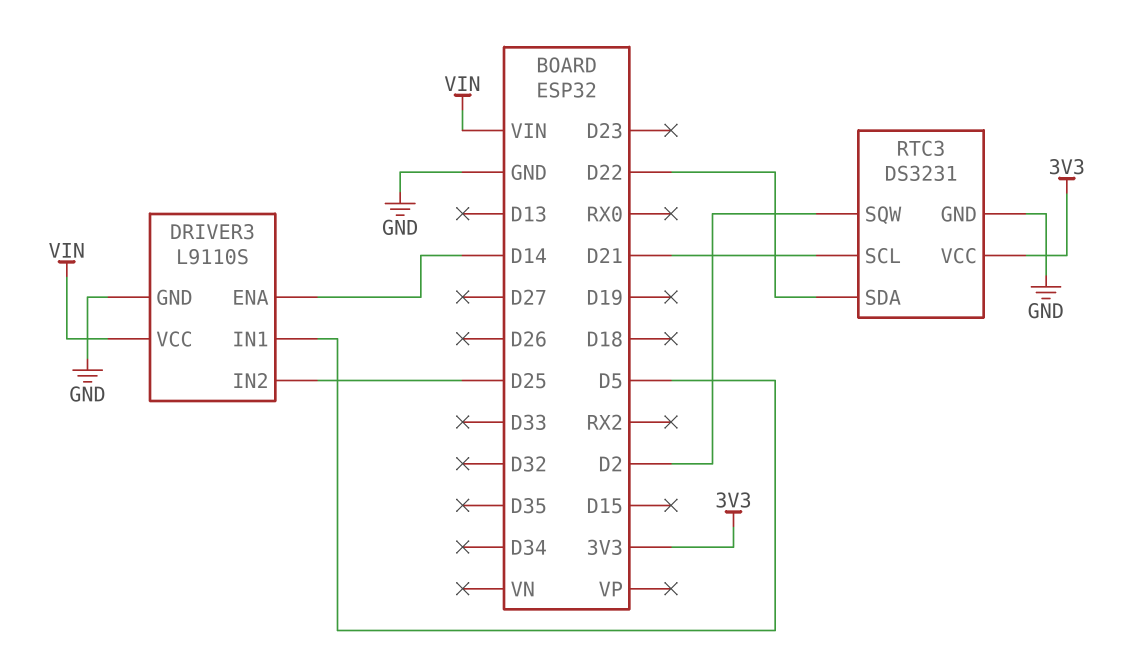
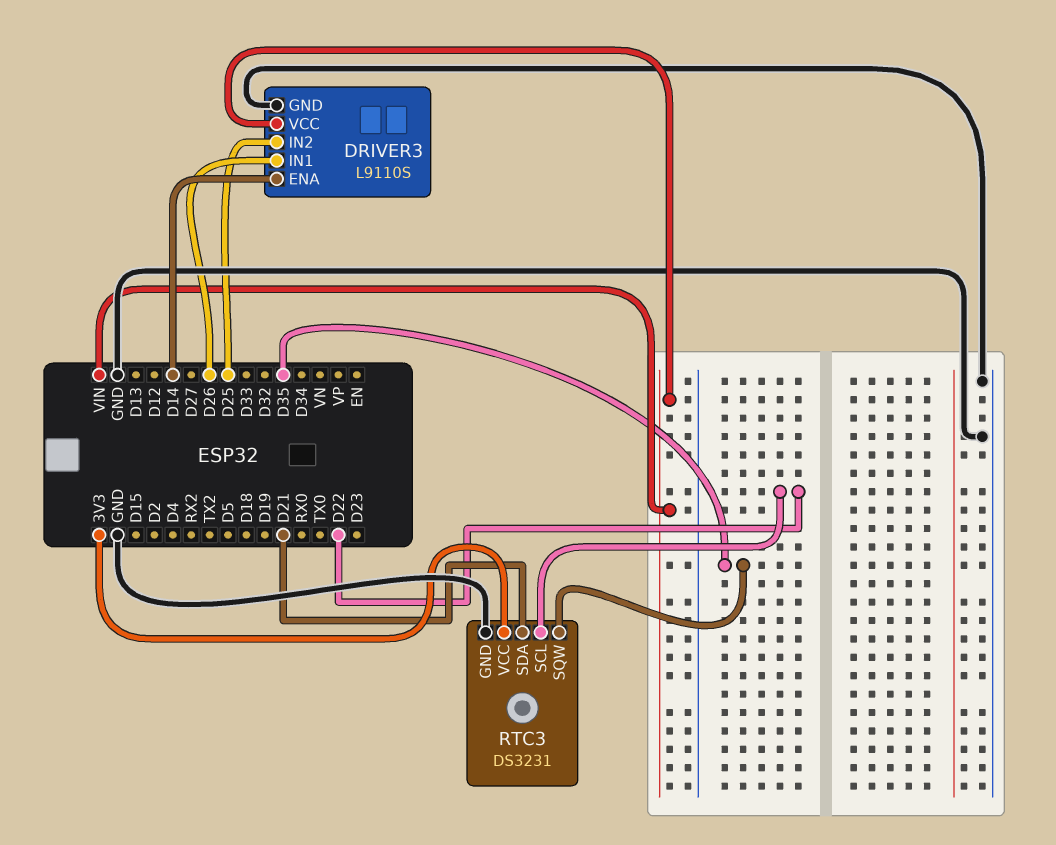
DRIVER3 pin IN1: D5 -> D26
RTC3 pin SCL: D21 -> D22
RTC3 pin SDA: D22 -> D21
RTC3 pin SQW: D2 -> D35

